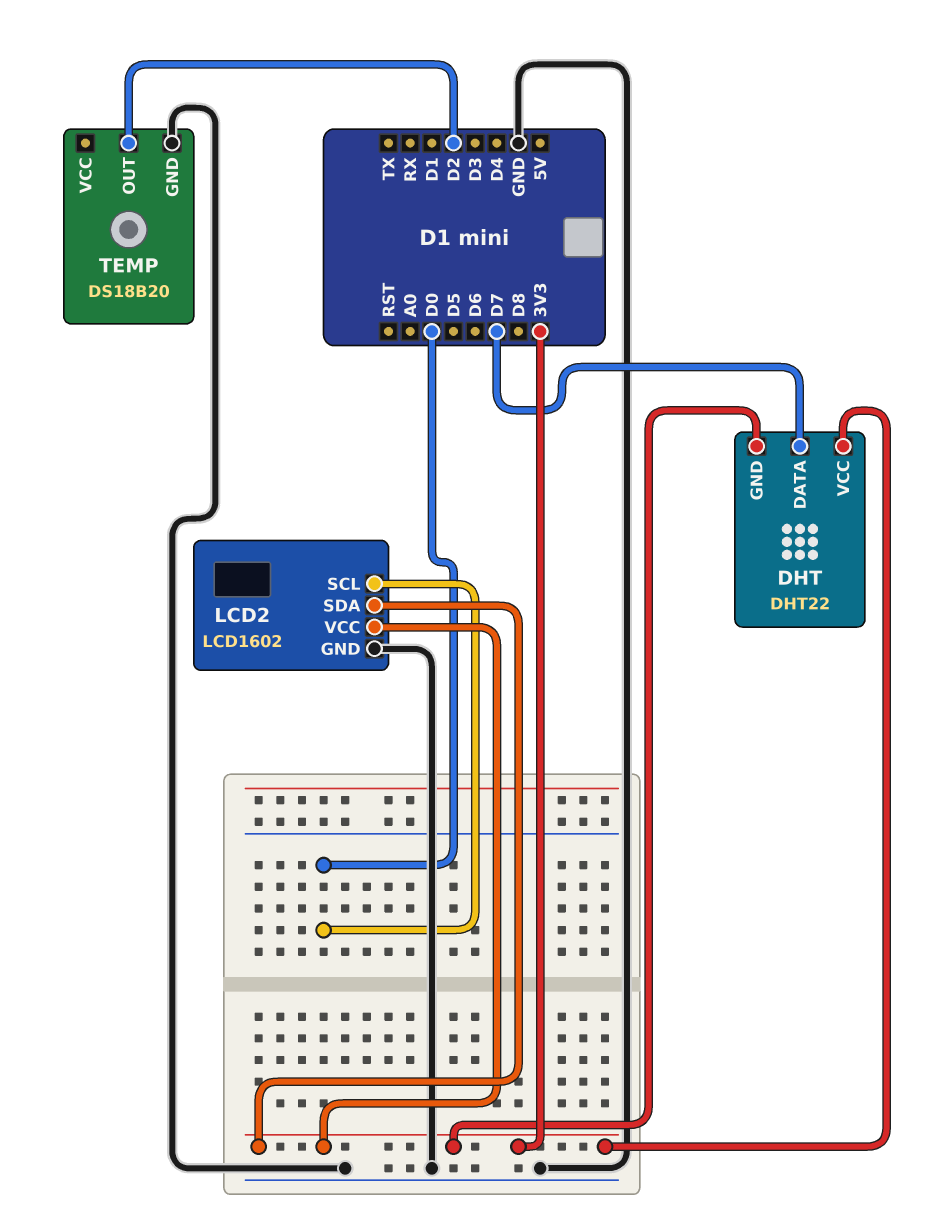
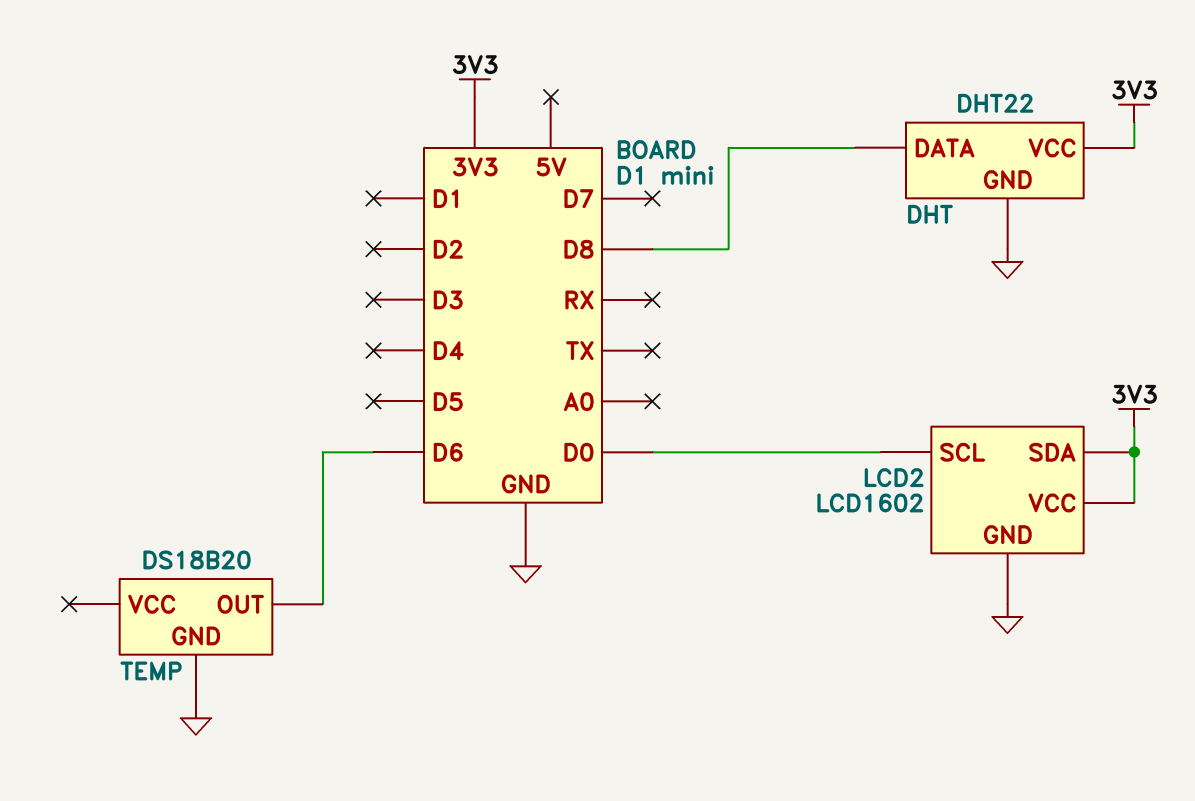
DHT pin DATA: D7 -> D8
DHT pin GND: 3V3 -> GND
TEMP pin OUT: D2 -> D6

